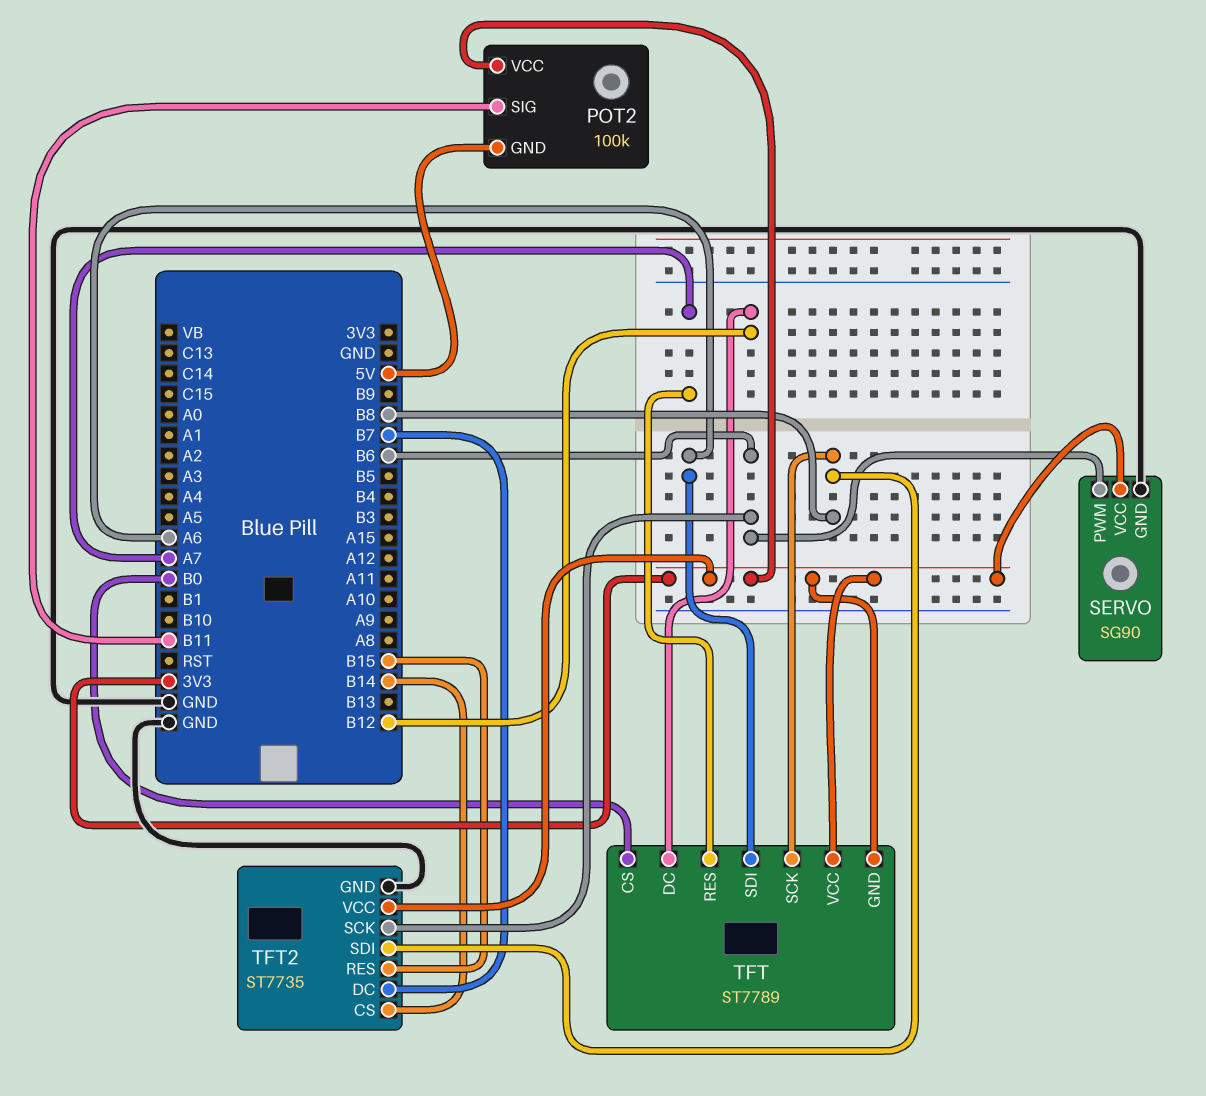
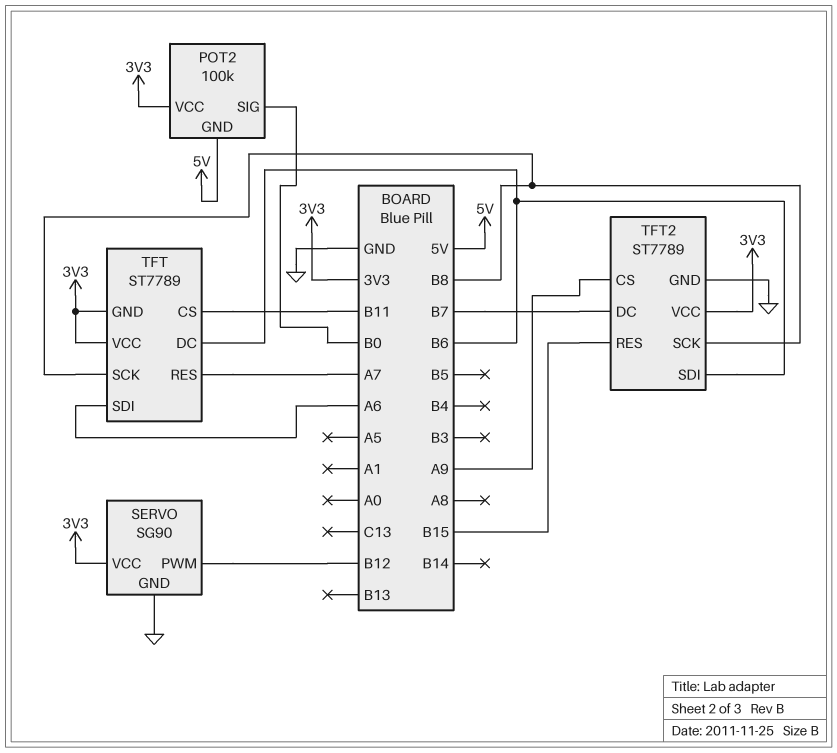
POT2 pin SIG: B11 -> B0
SERVO pin PWM: B6 -> B12
TFT pin CS: B0 -> B11
TFT pin DC: B12 -> B6
TFT2: ST7735 -> ST7789
TFT2 pin CS: B14 -> A9
TFT2 pin SCK: B6 -> B8
TFT2 pin SDI: B8 -> B6

